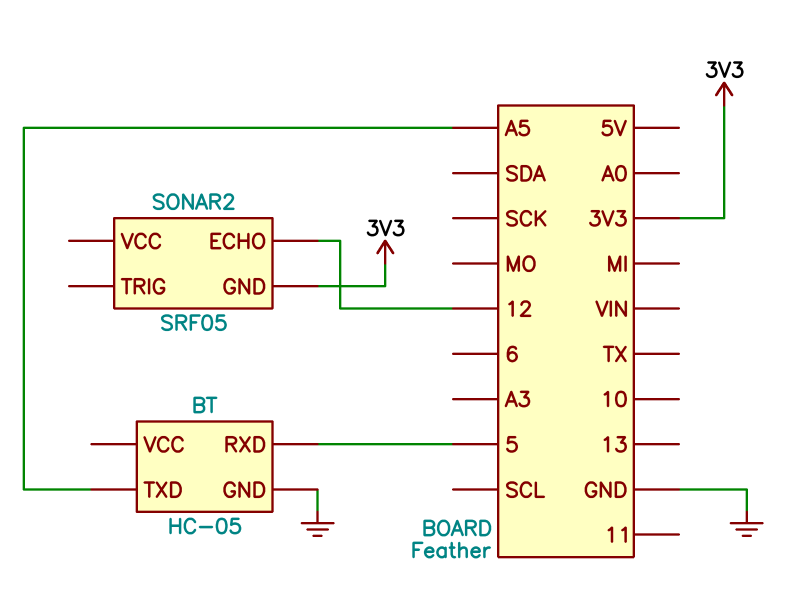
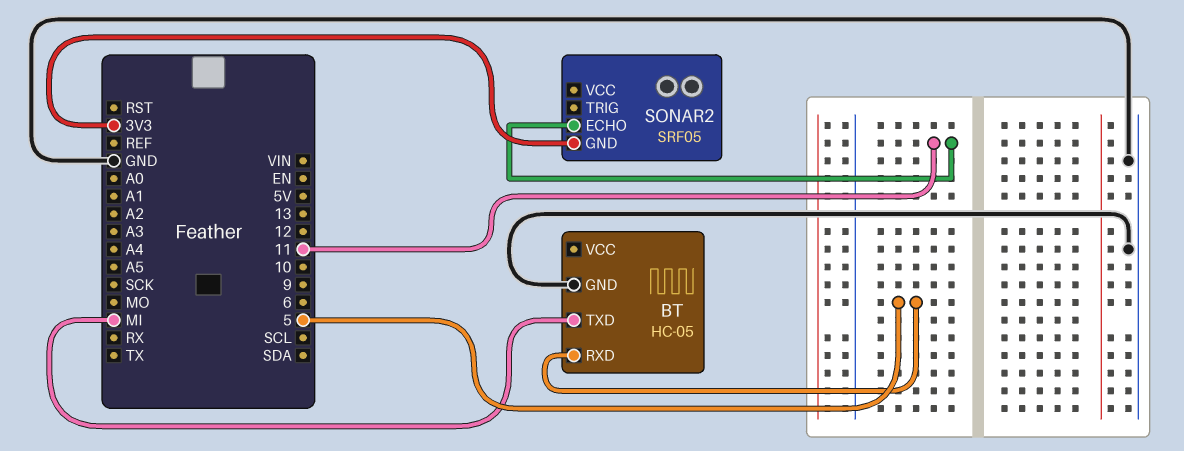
BT pin TXD: A5 -> MI
SONAR2 pin ECHO: 12 -> 11

